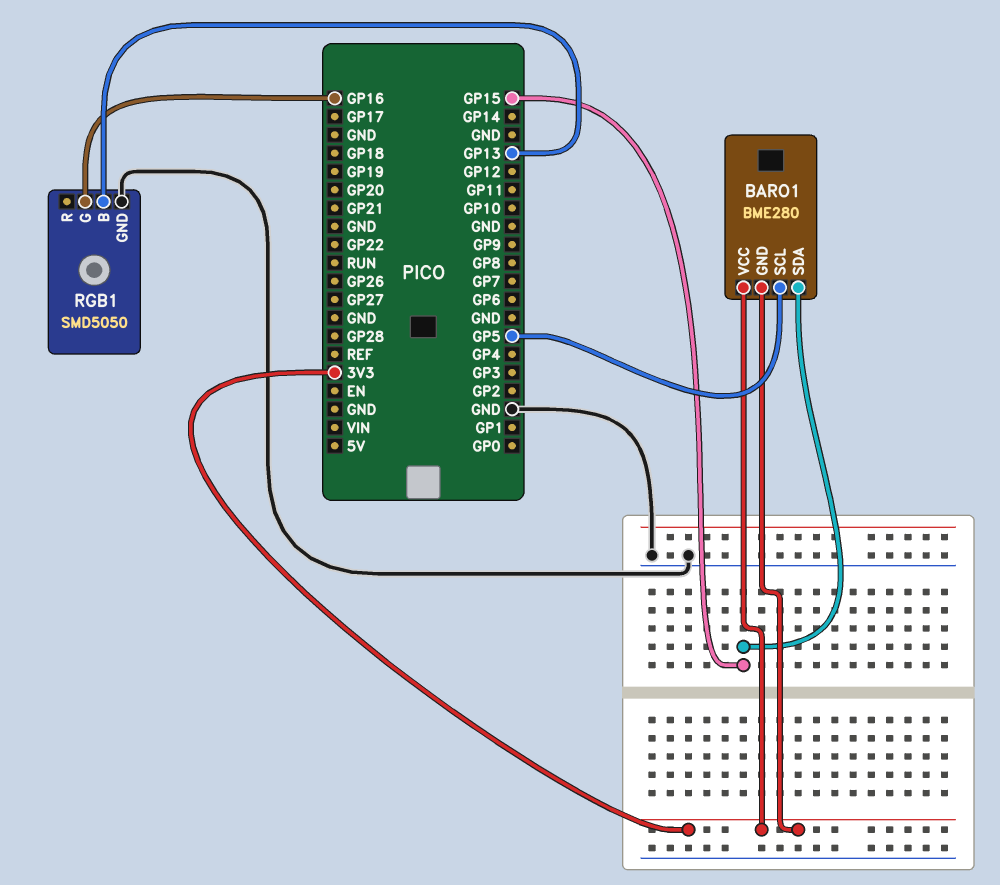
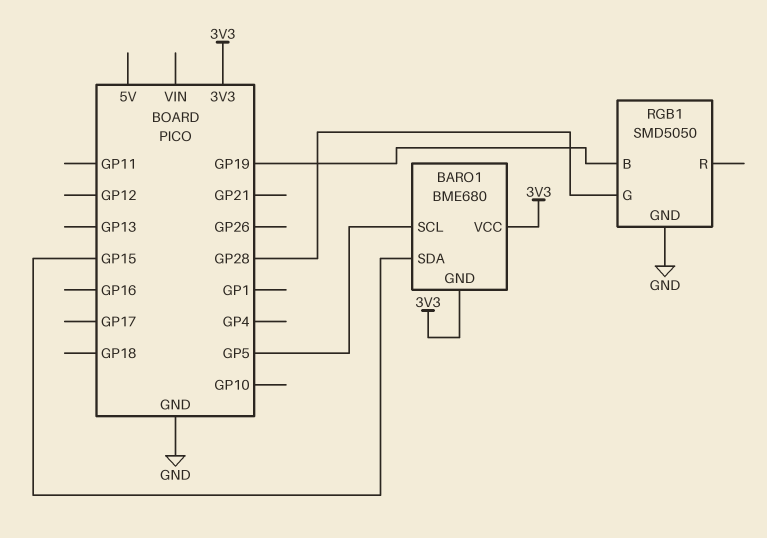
BARO1: BME280 -> BME680
RGB1 pin B: GP13 -> GP19
RGB1 pin G: GP16 -> GP28

